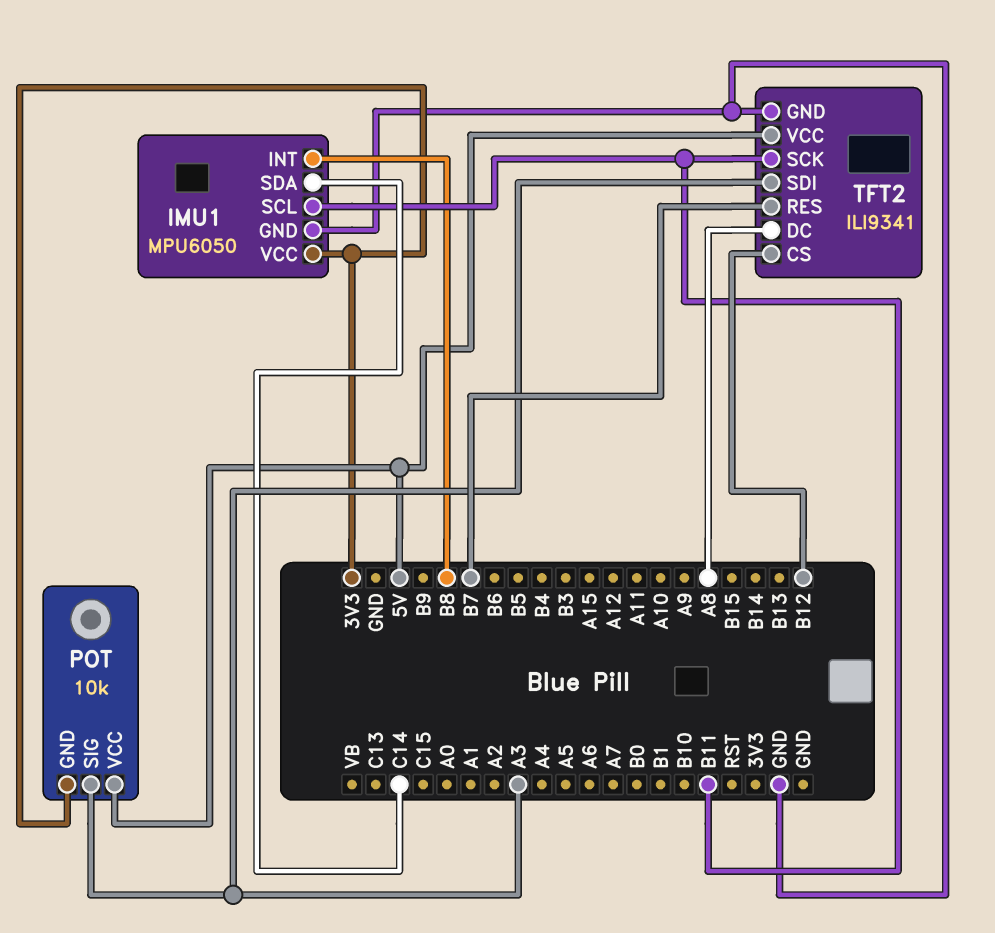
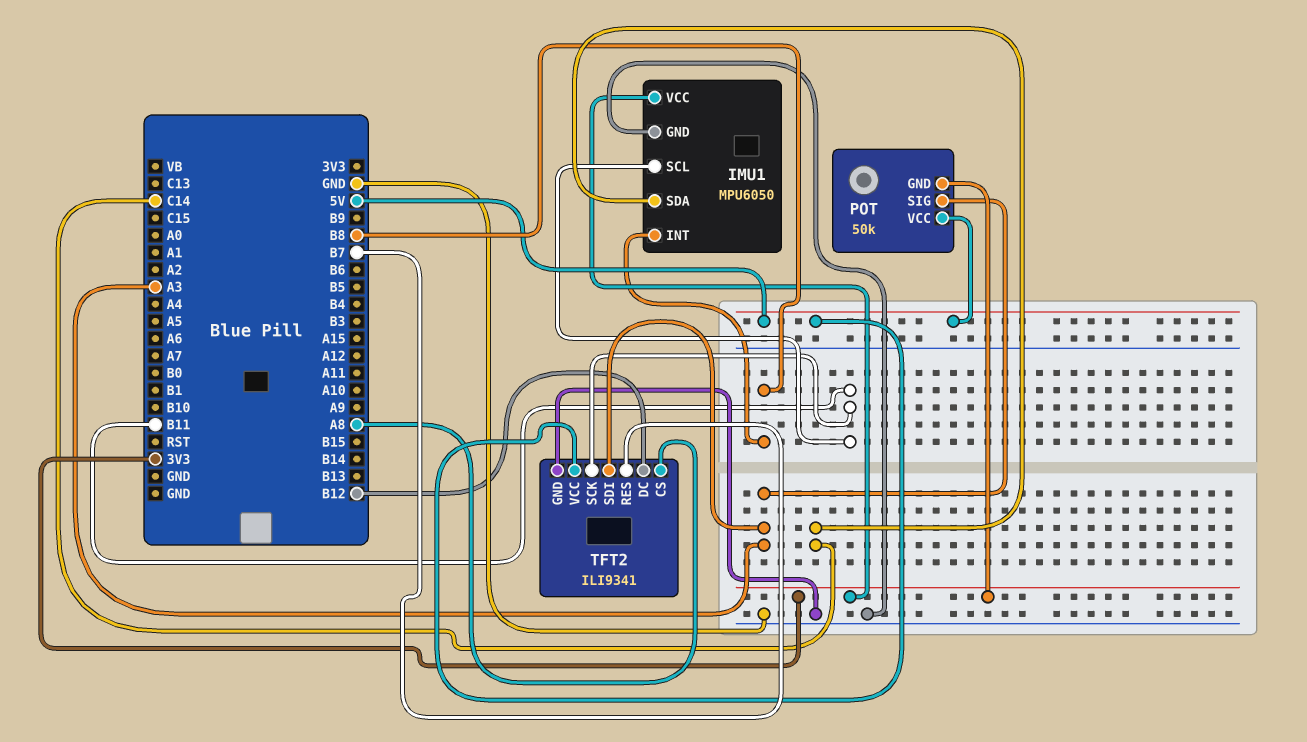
POT: 10k -> 50k
TFT2 pin CS: B12 -> A8
TFT2 pin DC: A8 -> B12

